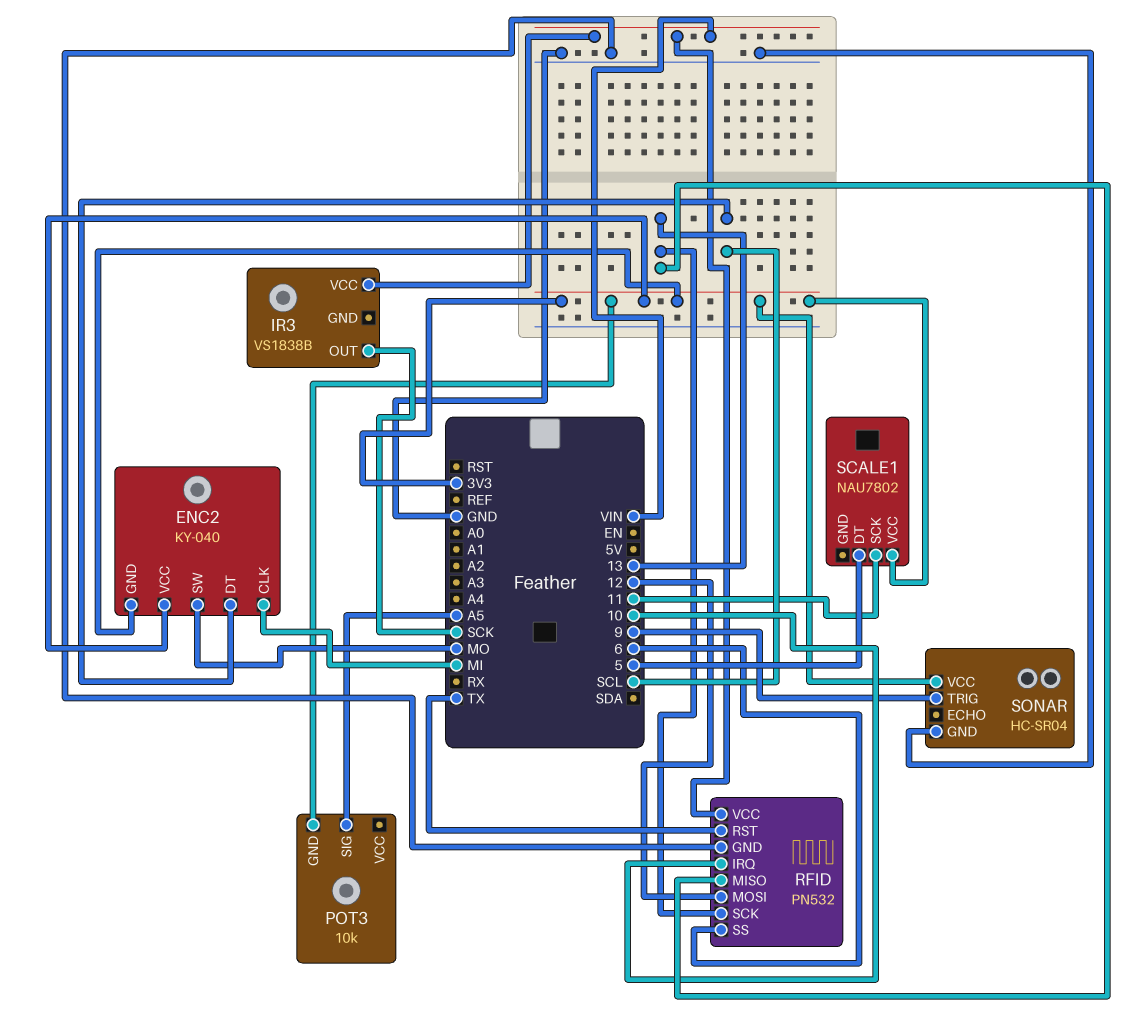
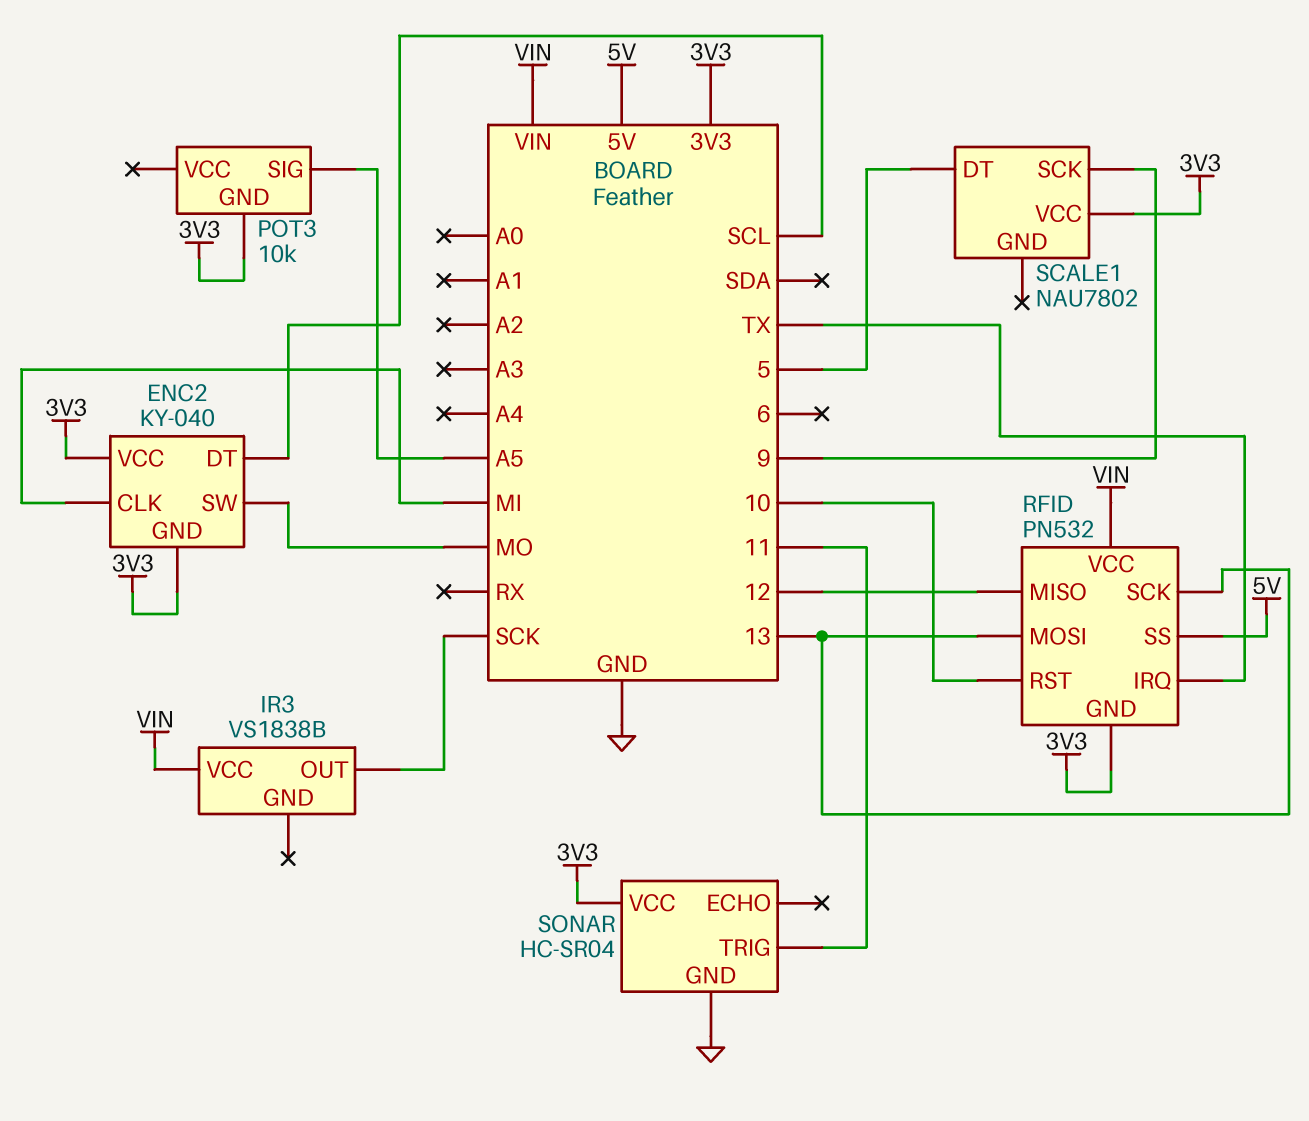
RFID pin GND: GND -> 3V3
RFID pin IRQ: 10 -> TX
RFID pin MISO: 13 -> 12
RFID pin MOSI: 12 -> 13
RFID pin RST: TX -> 10
RFID pin SS: 6 -> 5V
SCALE1 pin SCK: 11 -> 9
SONAR pin TRIG: 9 -> 11

